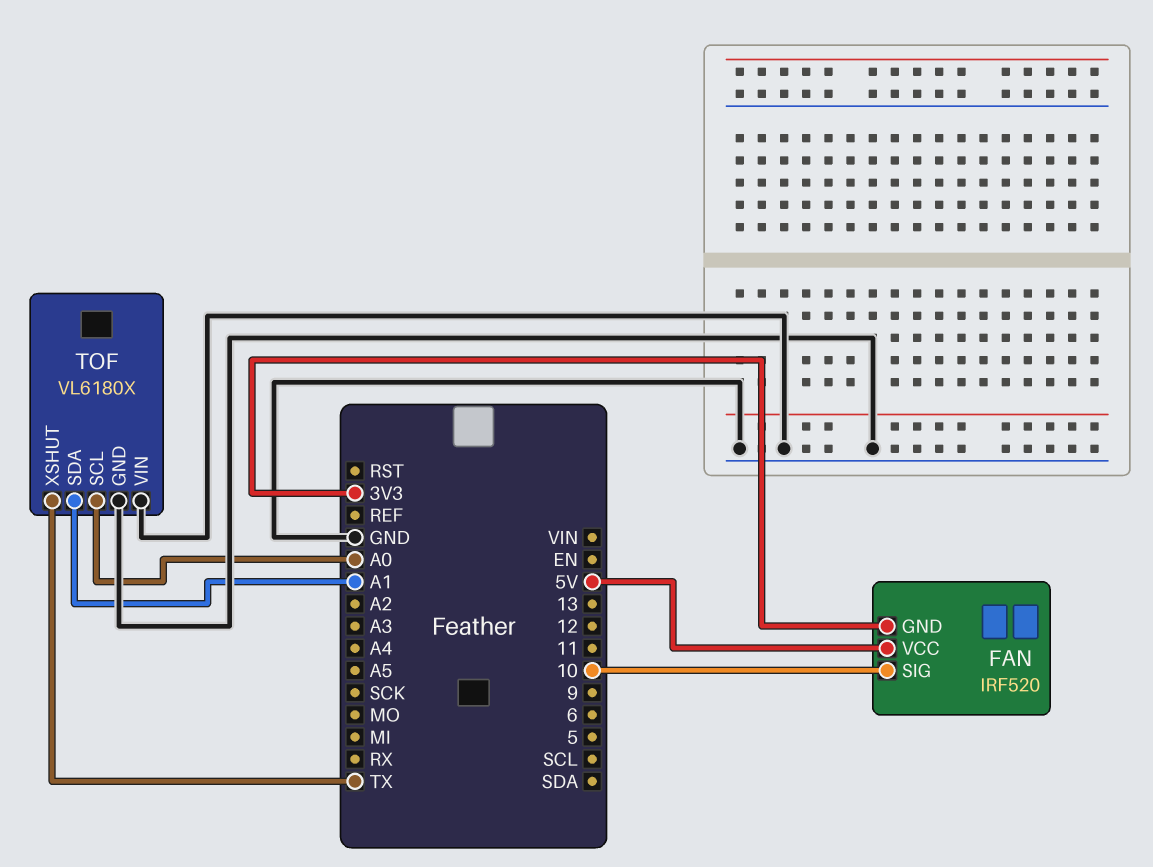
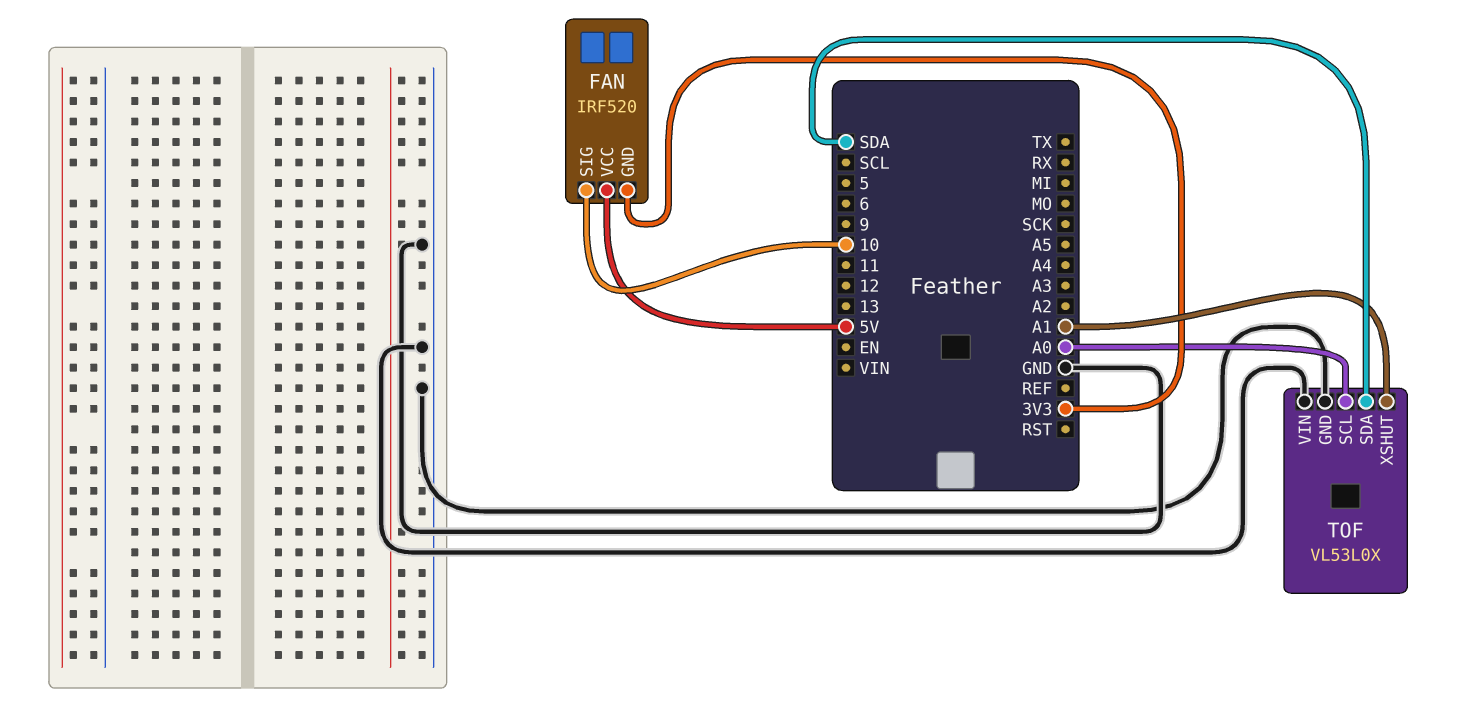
TOF: VL6180X -> VL53L0X
TOF pin SDA: A1 -> SDA
TOF pin XSHUT: TX -> A1

